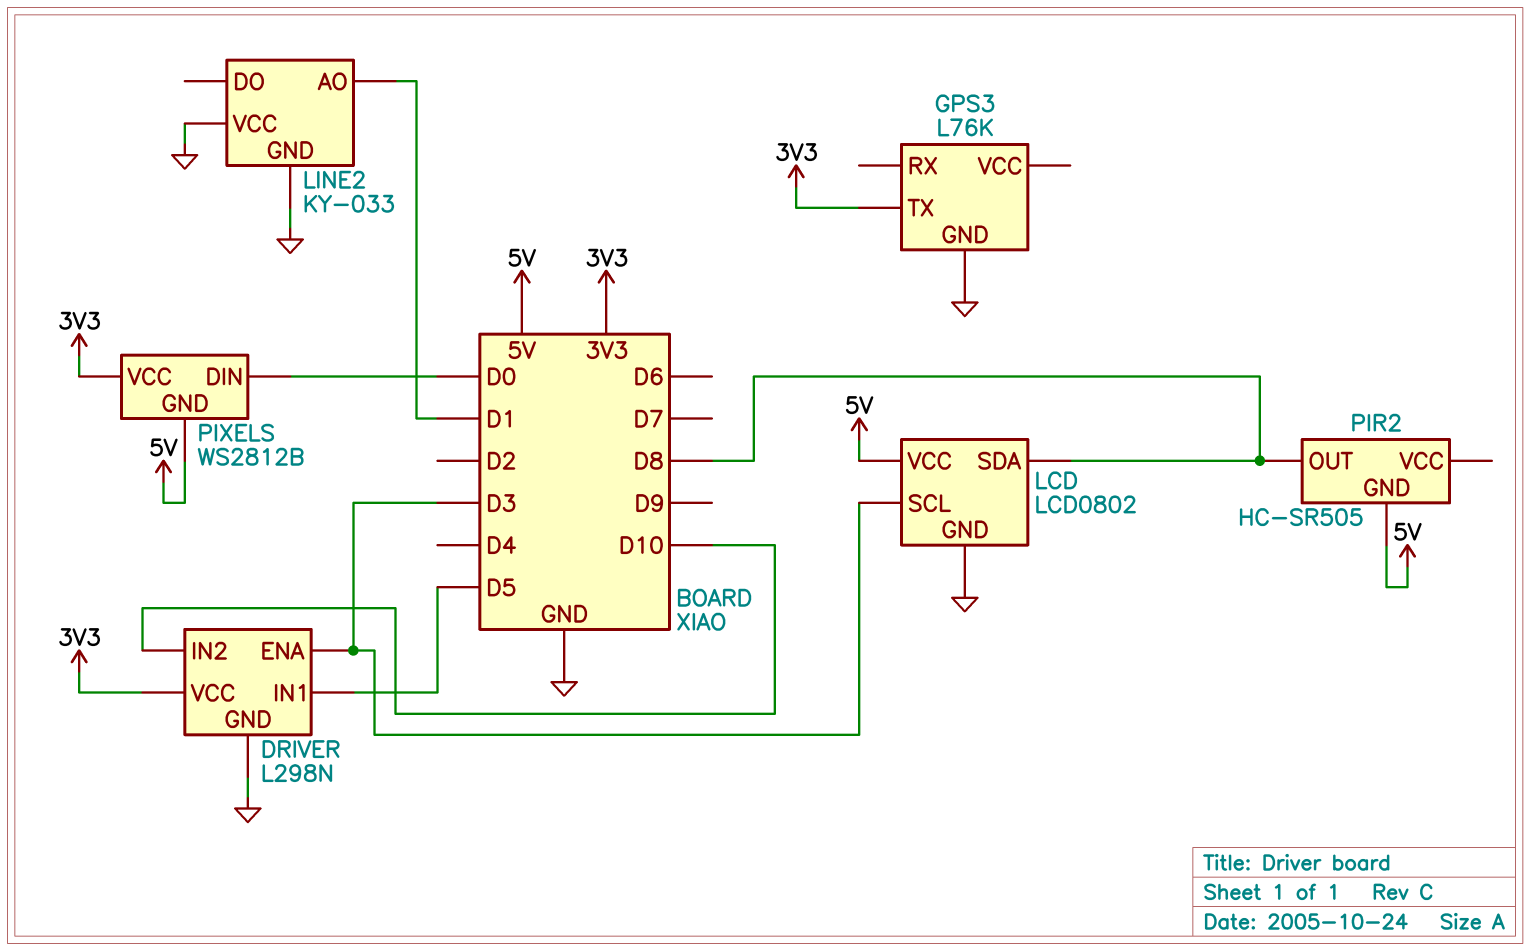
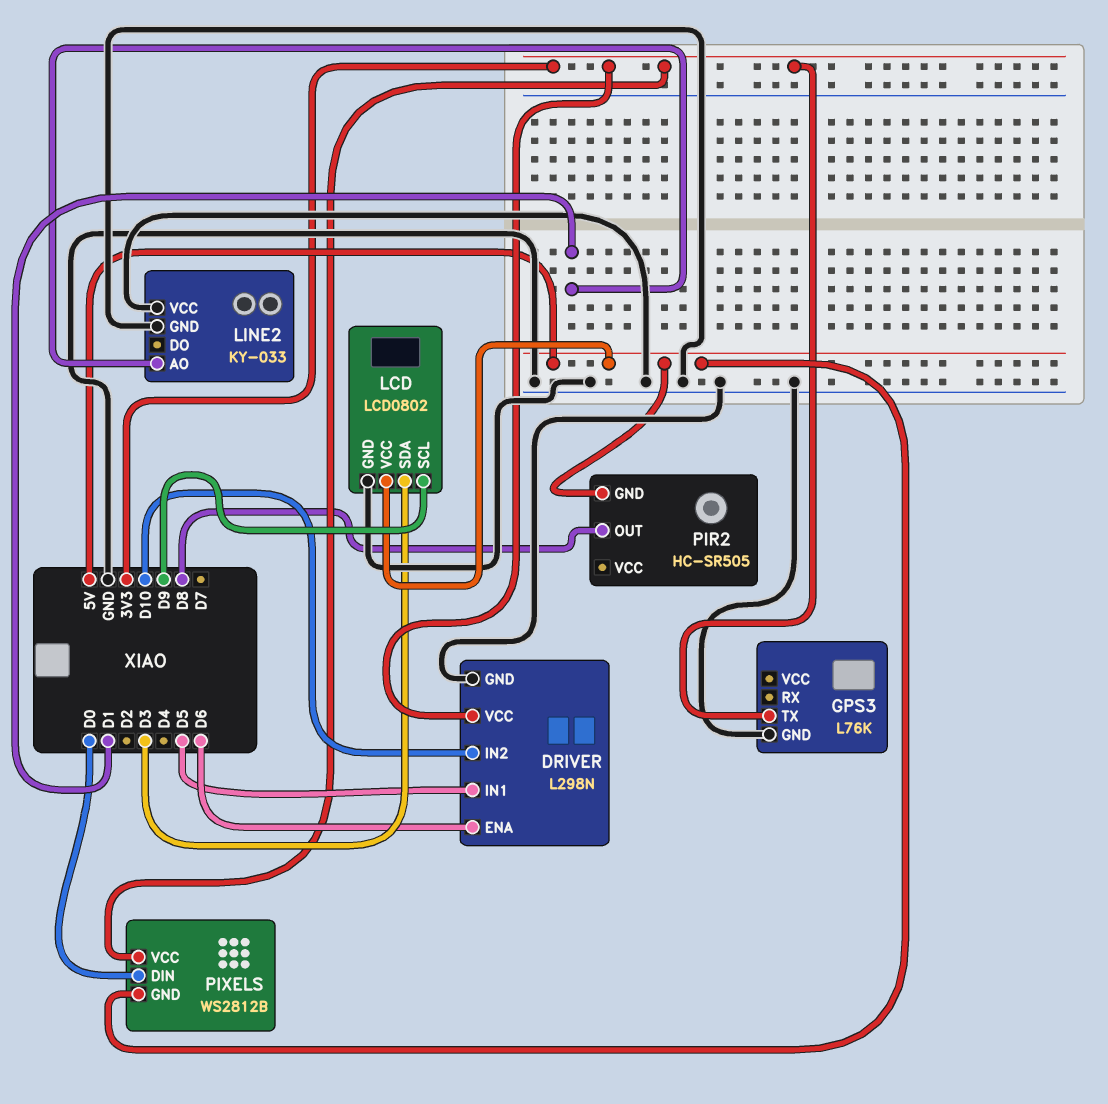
DRIVER pin ENA: D3 -> D6
LCD pin SCL: D3 -> D9
LCD pin SDA: D8 -> D3

